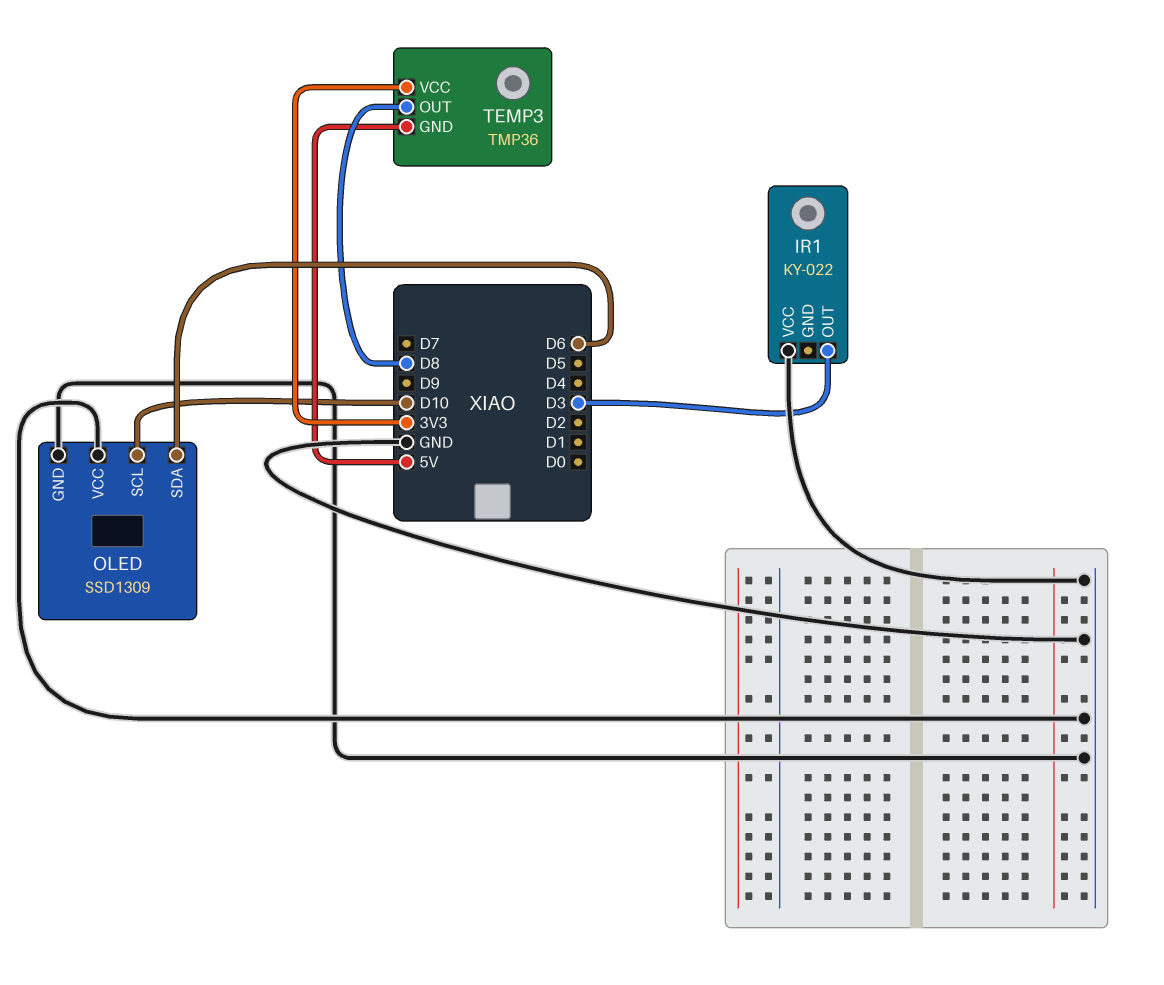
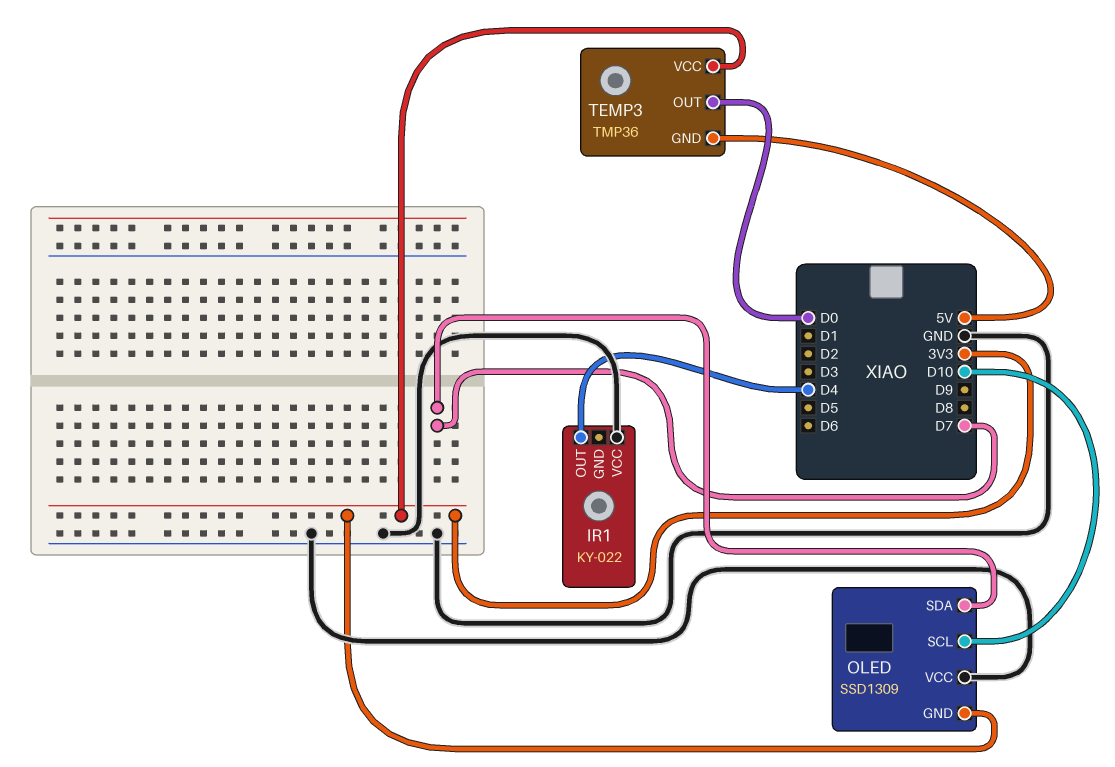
IR1 pin OUT: D3 -> D4
OLED pin GND: GND -> 3V3
OLED pin SDA: D6 -> D7
TEMP3 pin OUT: D8 -> D0

